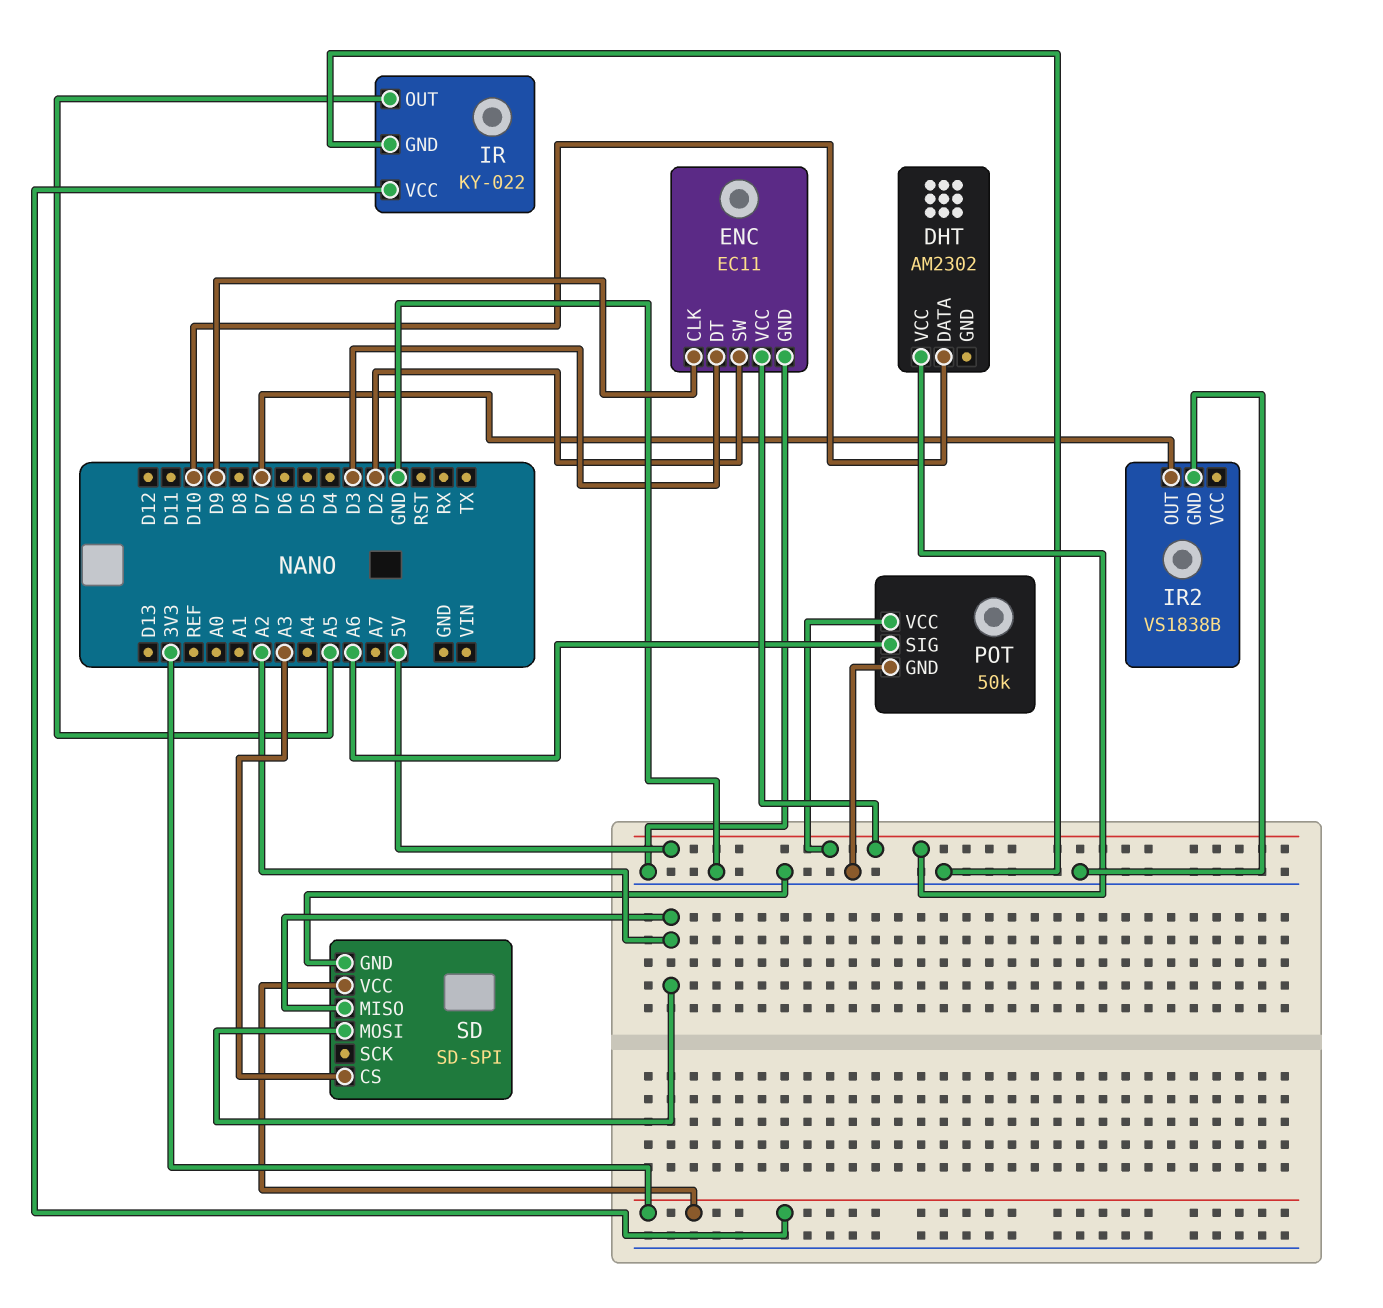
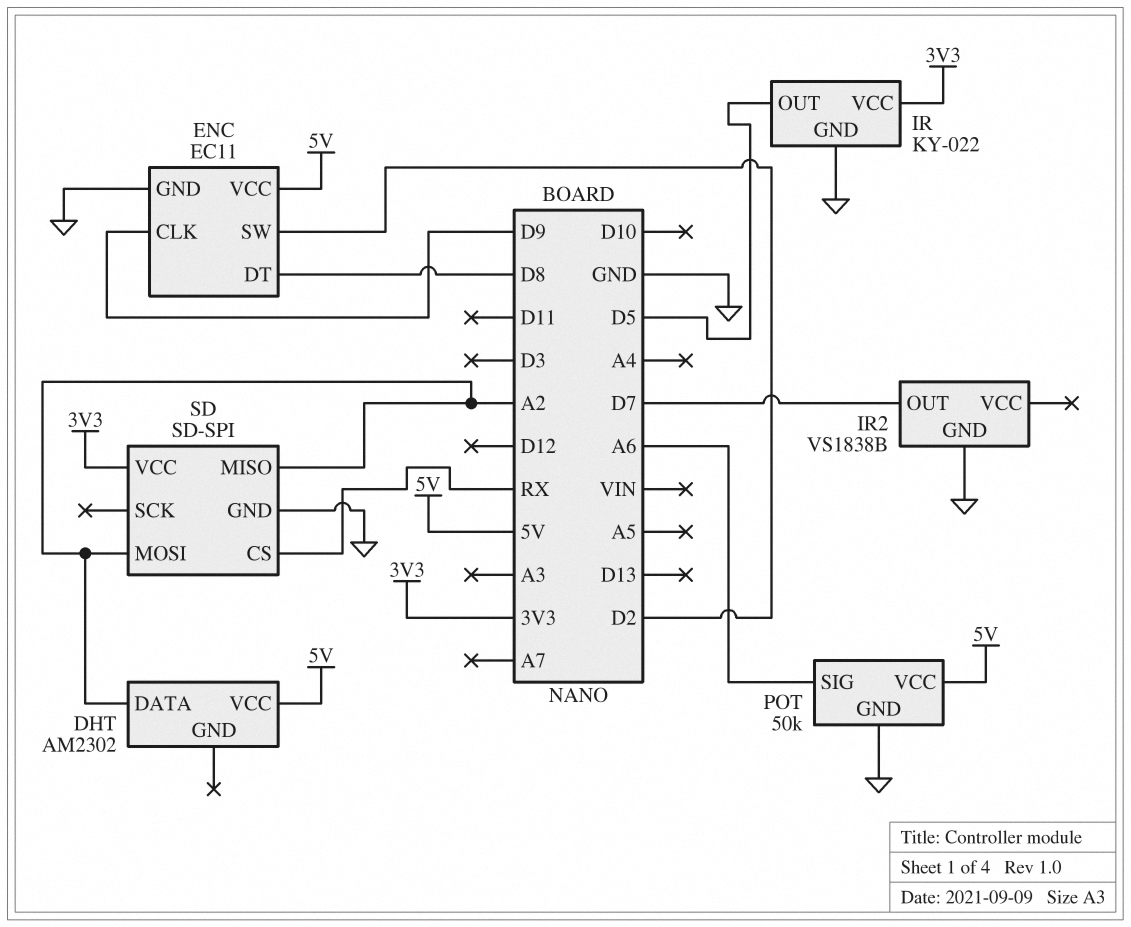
DHT pin DATA: D10 -> A2
ENC pin DT: D3 -> D8
IR pin OUT: A5 -> D5
SD pin CS: A3 -> RX

